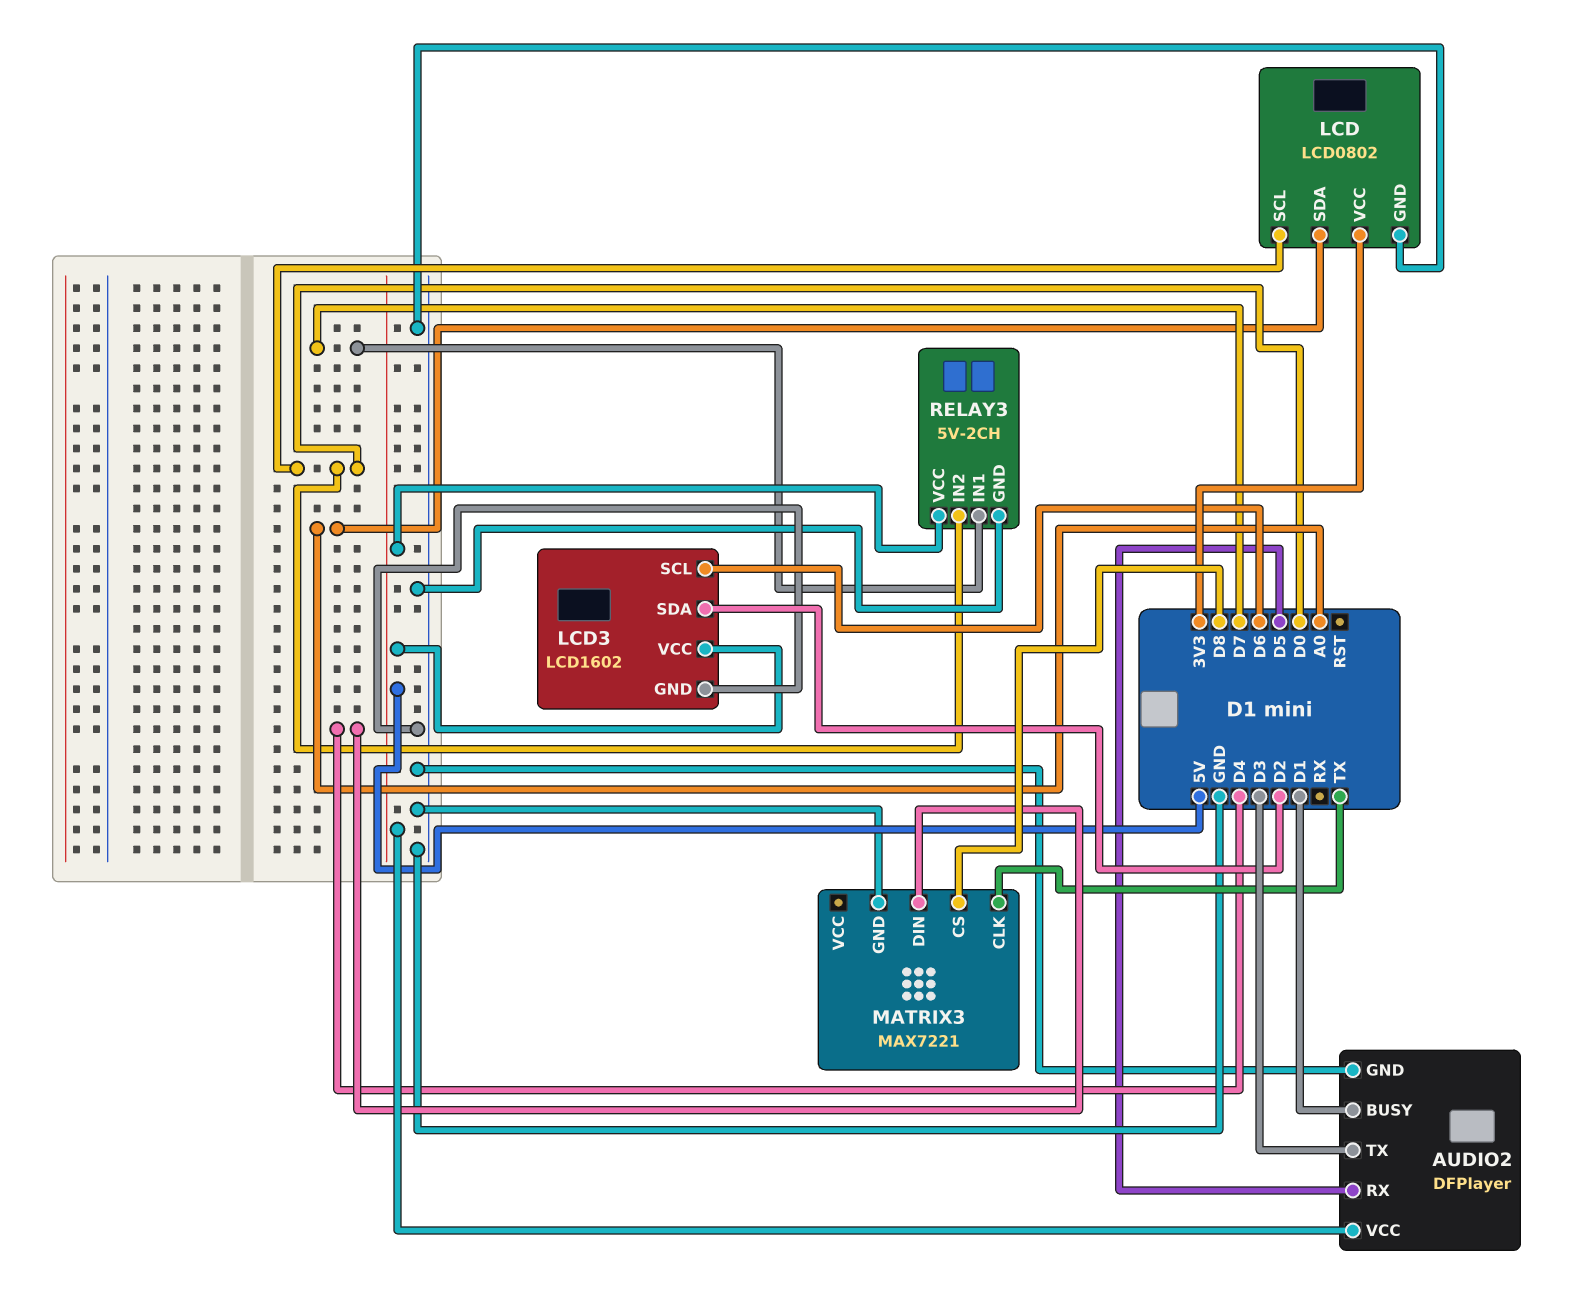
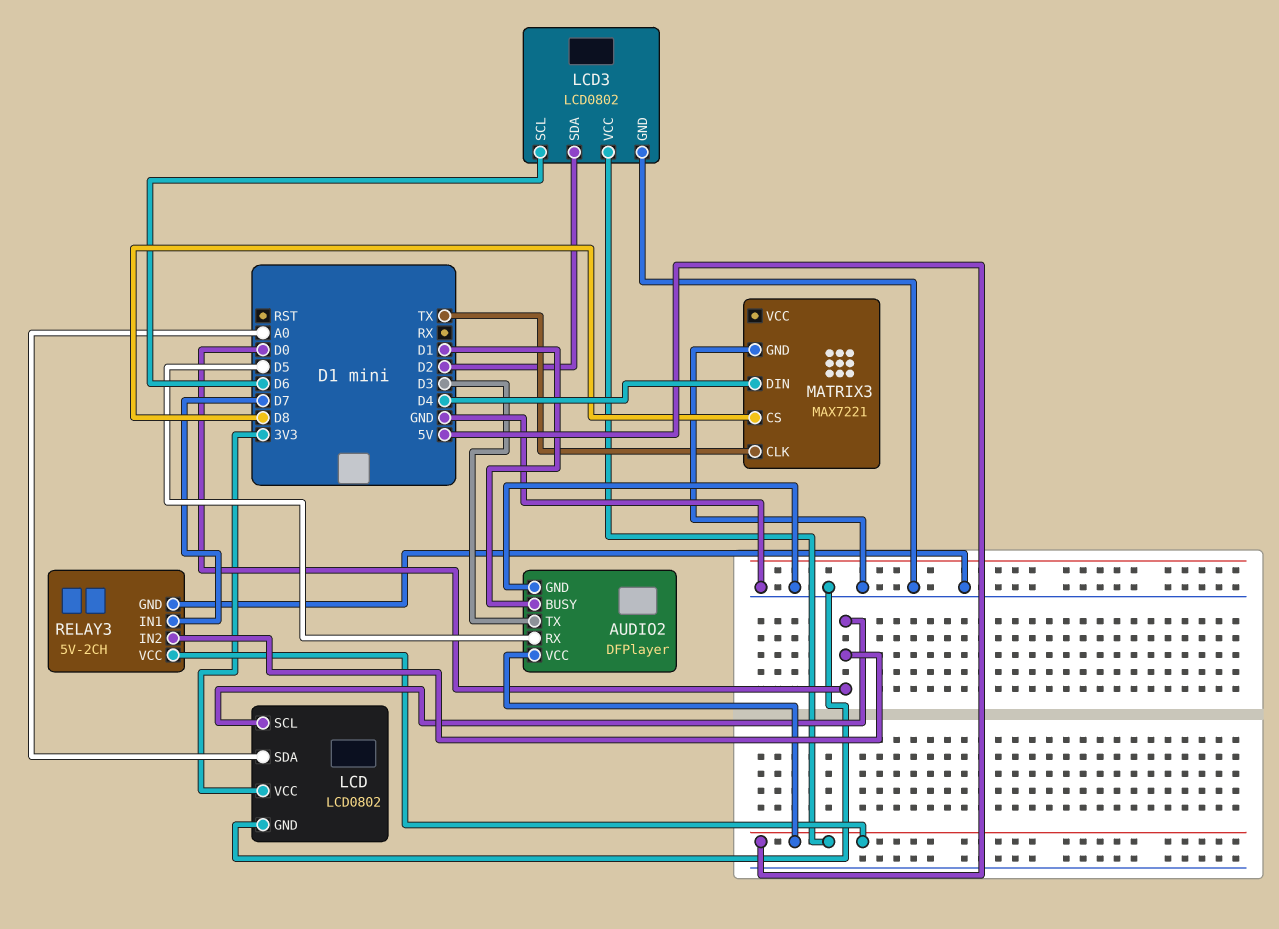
LCD3: LCD1602 -> LCD0802

